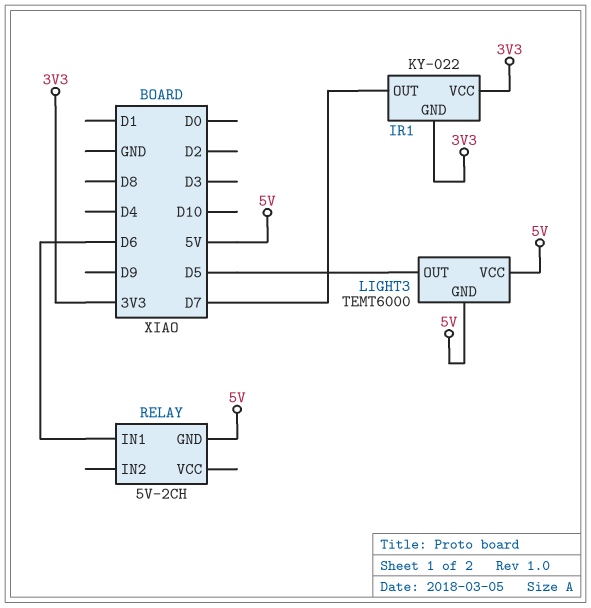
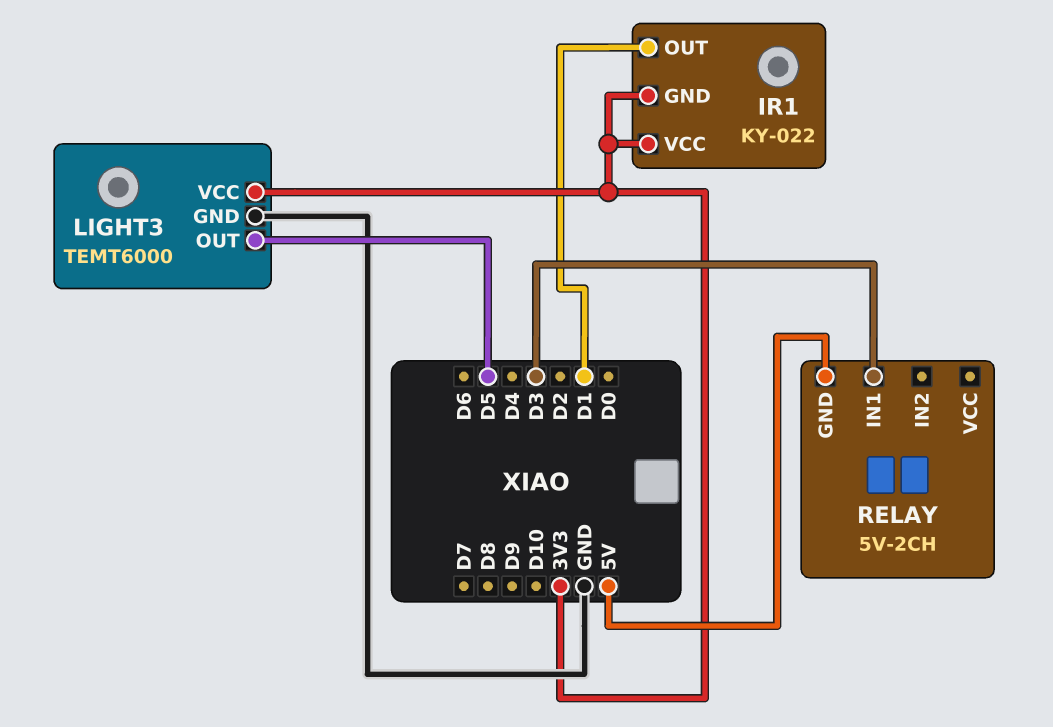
IR1 pin OUT: D7 -> D1
LIGHT3 pin GND: 5V -> GND
LIGHT3 pin VCC: 5V -> 3V3
RELAY pin IN1: D6 -> D3

